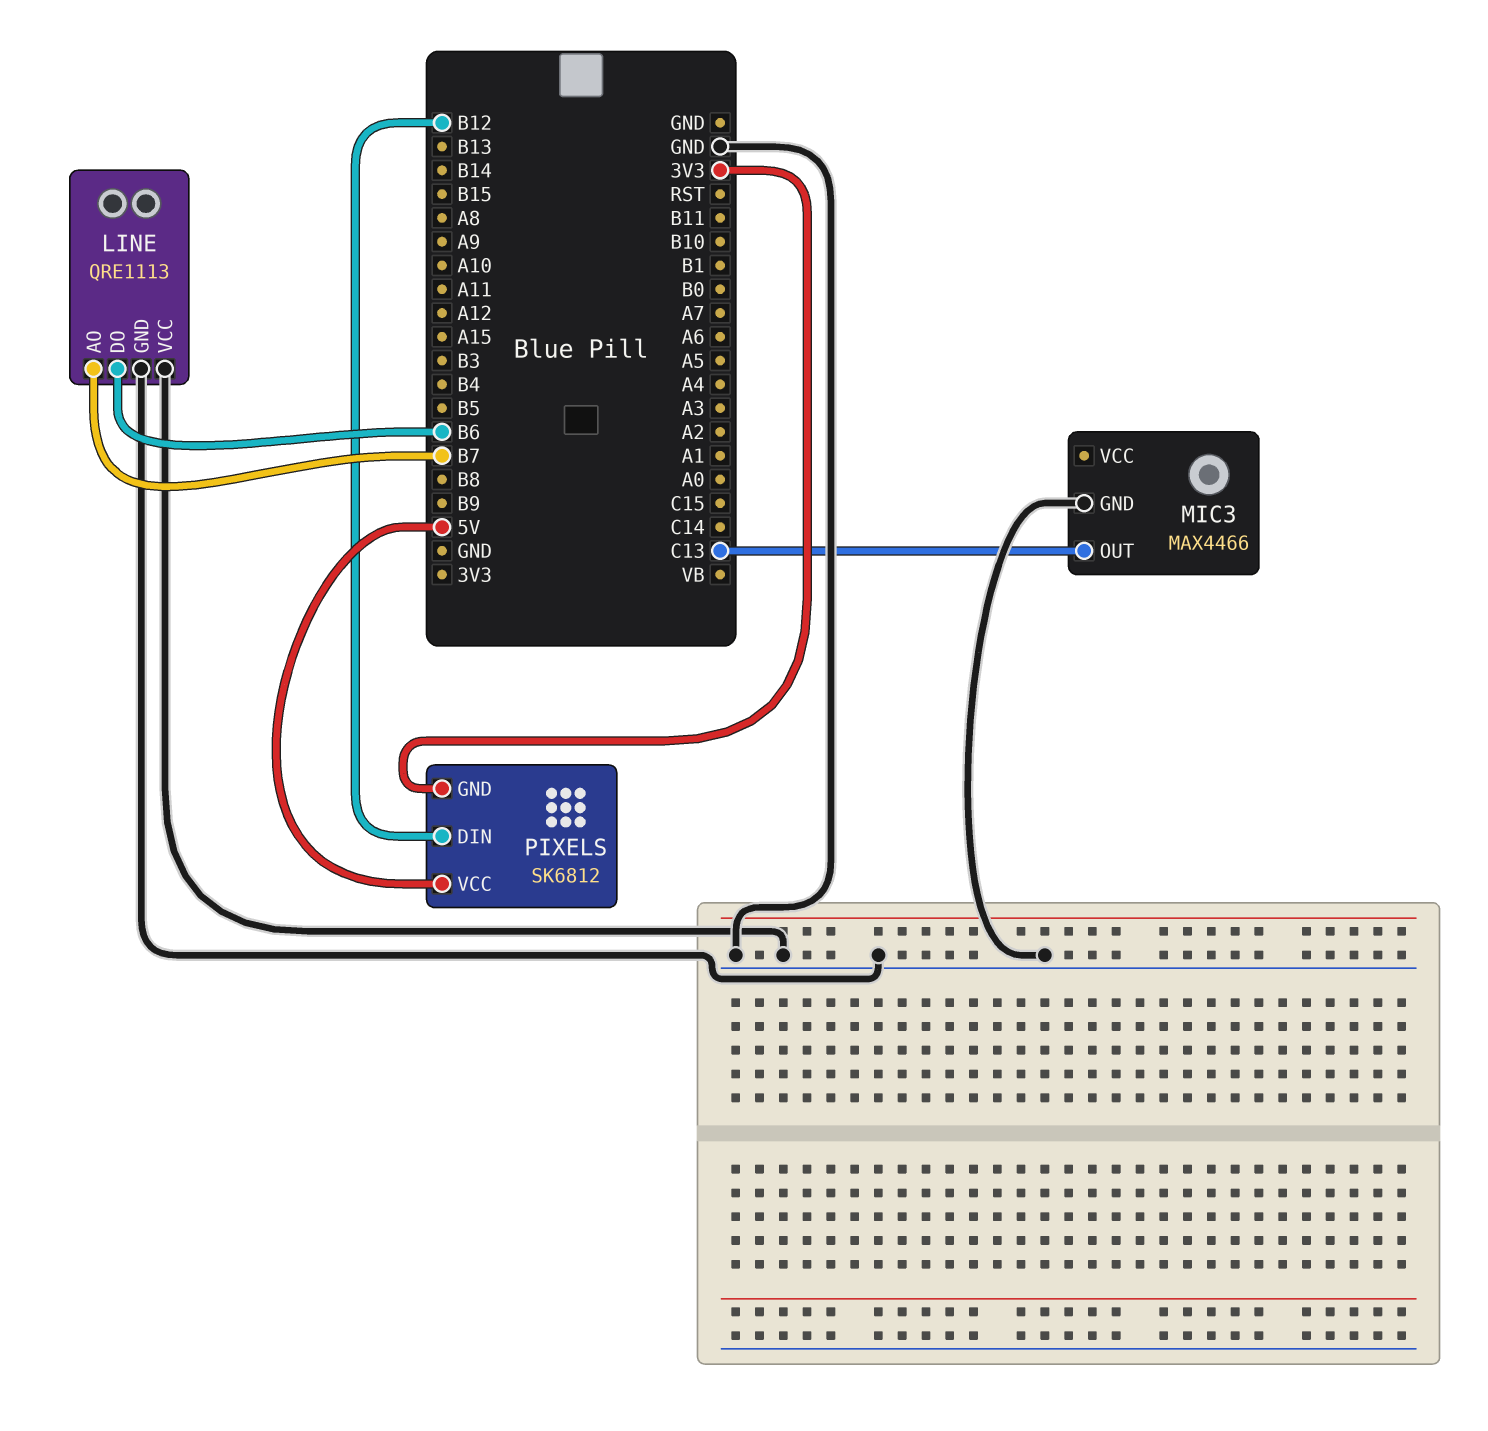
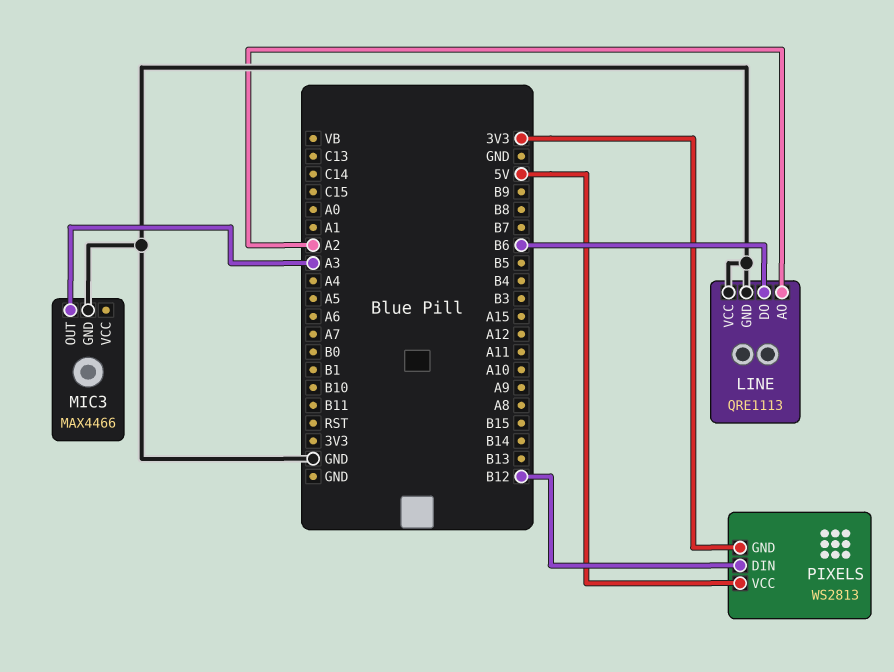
LINE pin AO: B7 -> A2
MIC3 pin OUT: C13 -> A3
PIXELS: SK6812 -> WS2813

